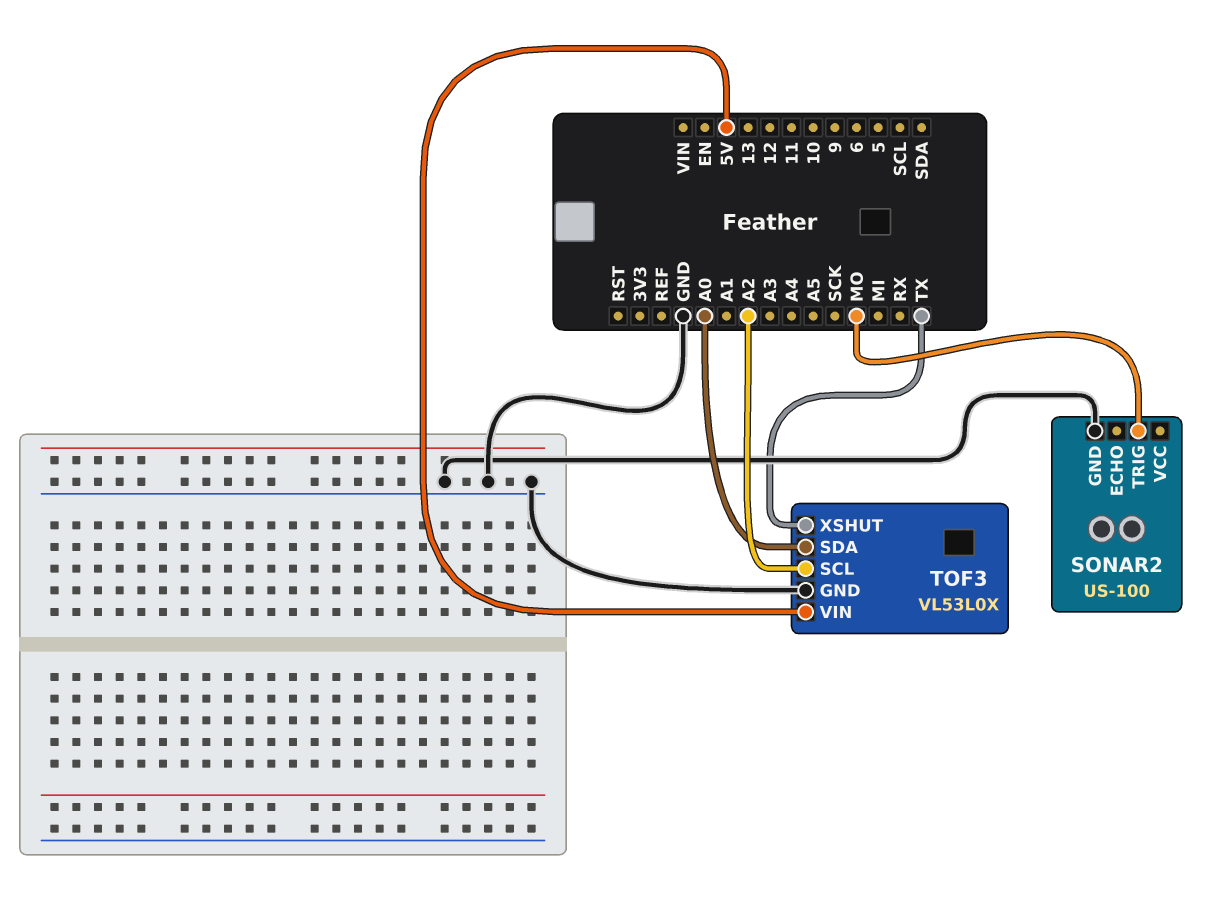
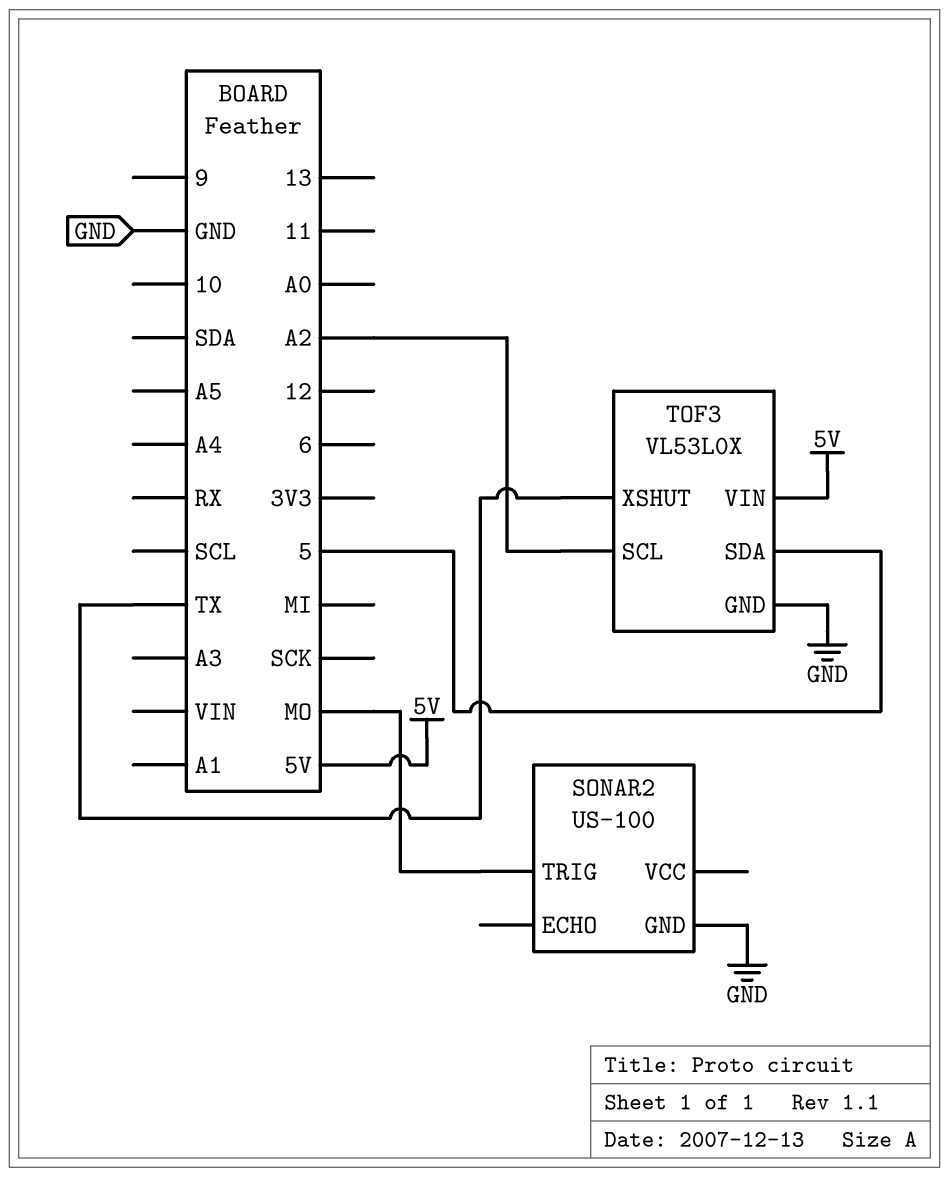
TOF3 pin SDA: A0 -> 5

